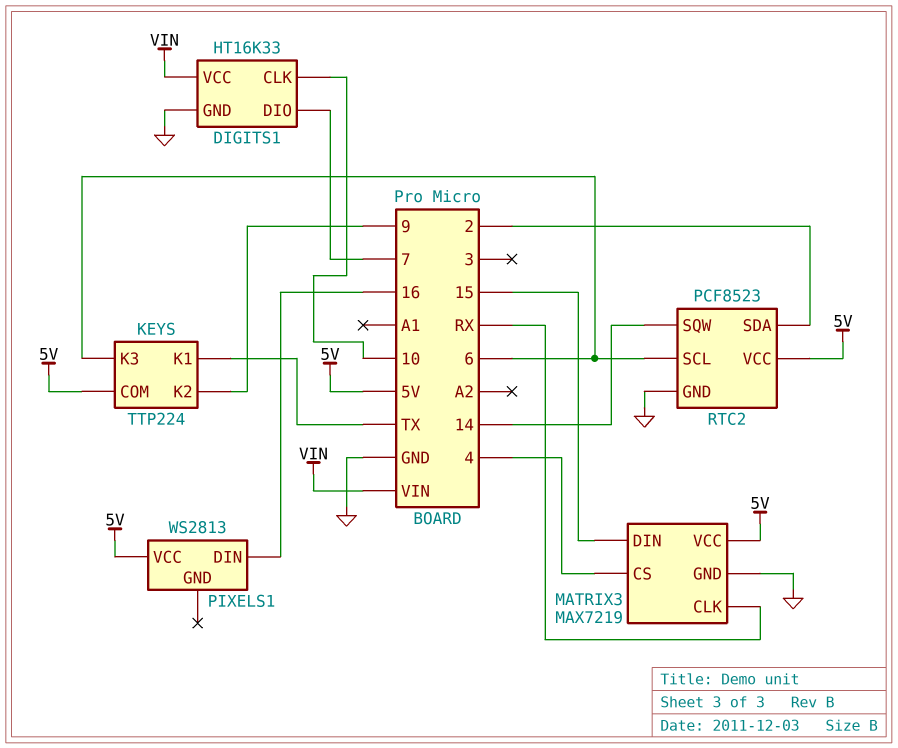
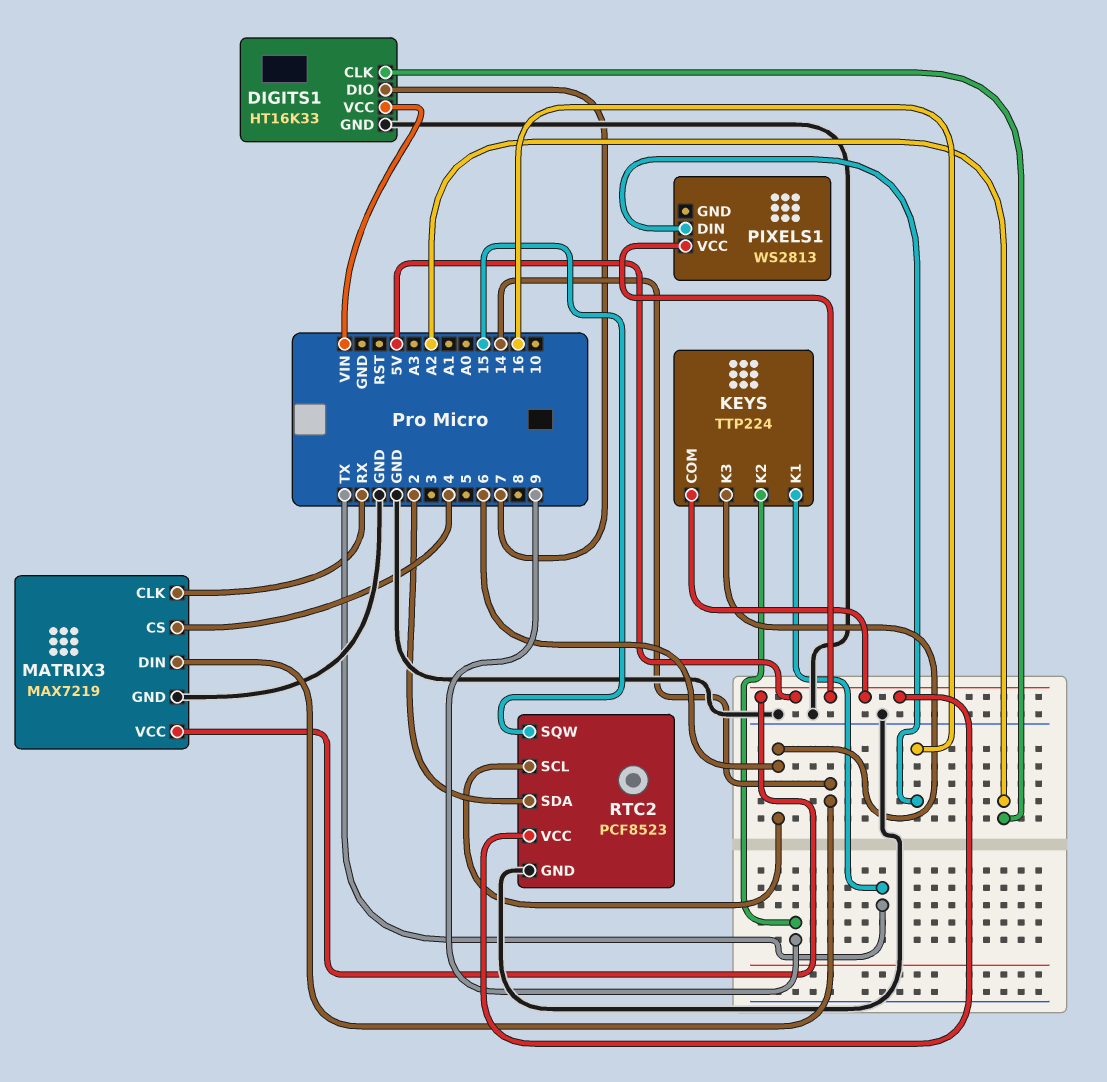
DIGITS1 pin CLK: 10 -> A2
MATRIX3 pin DIN: 15 -> 14
RTC2 pin SQW: 14 -> 15

